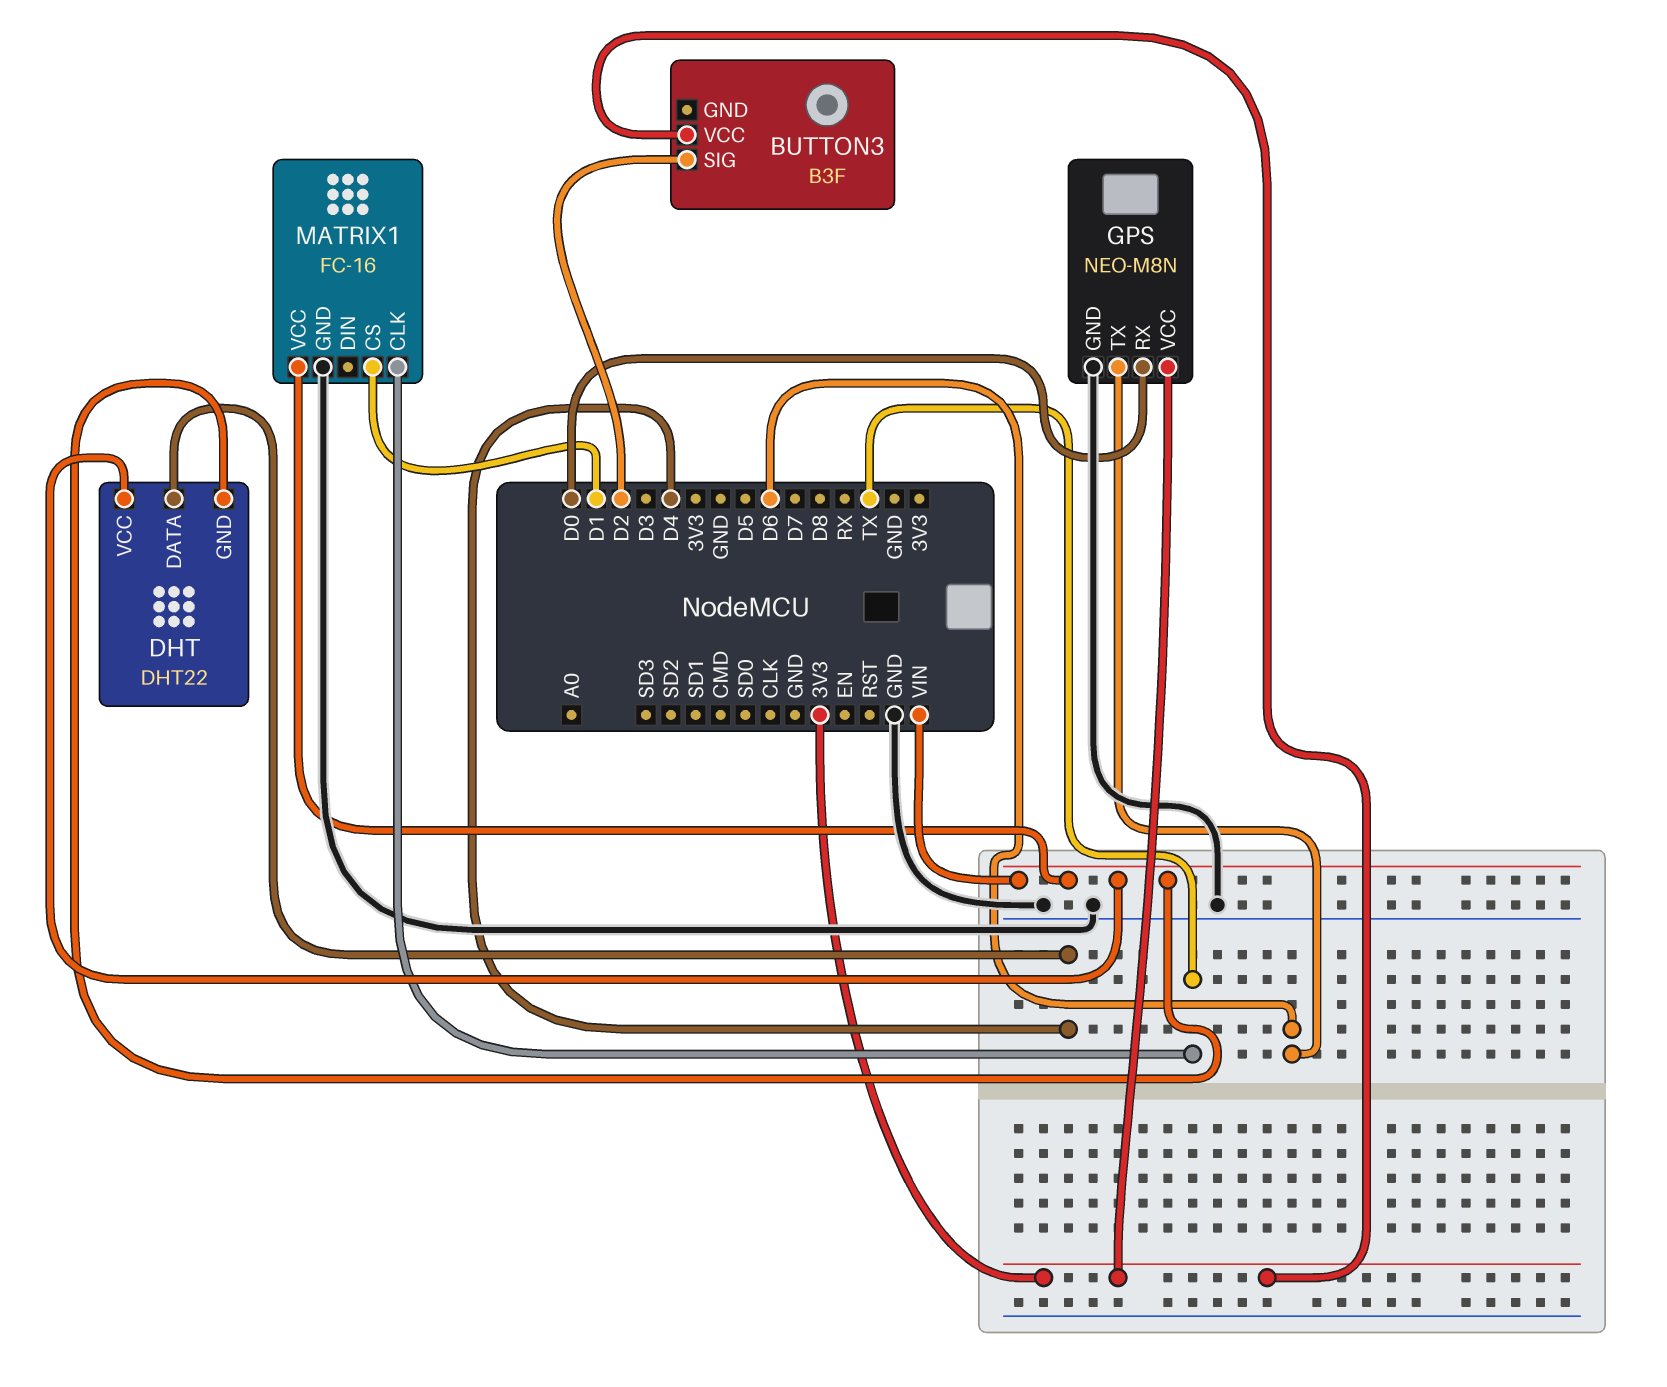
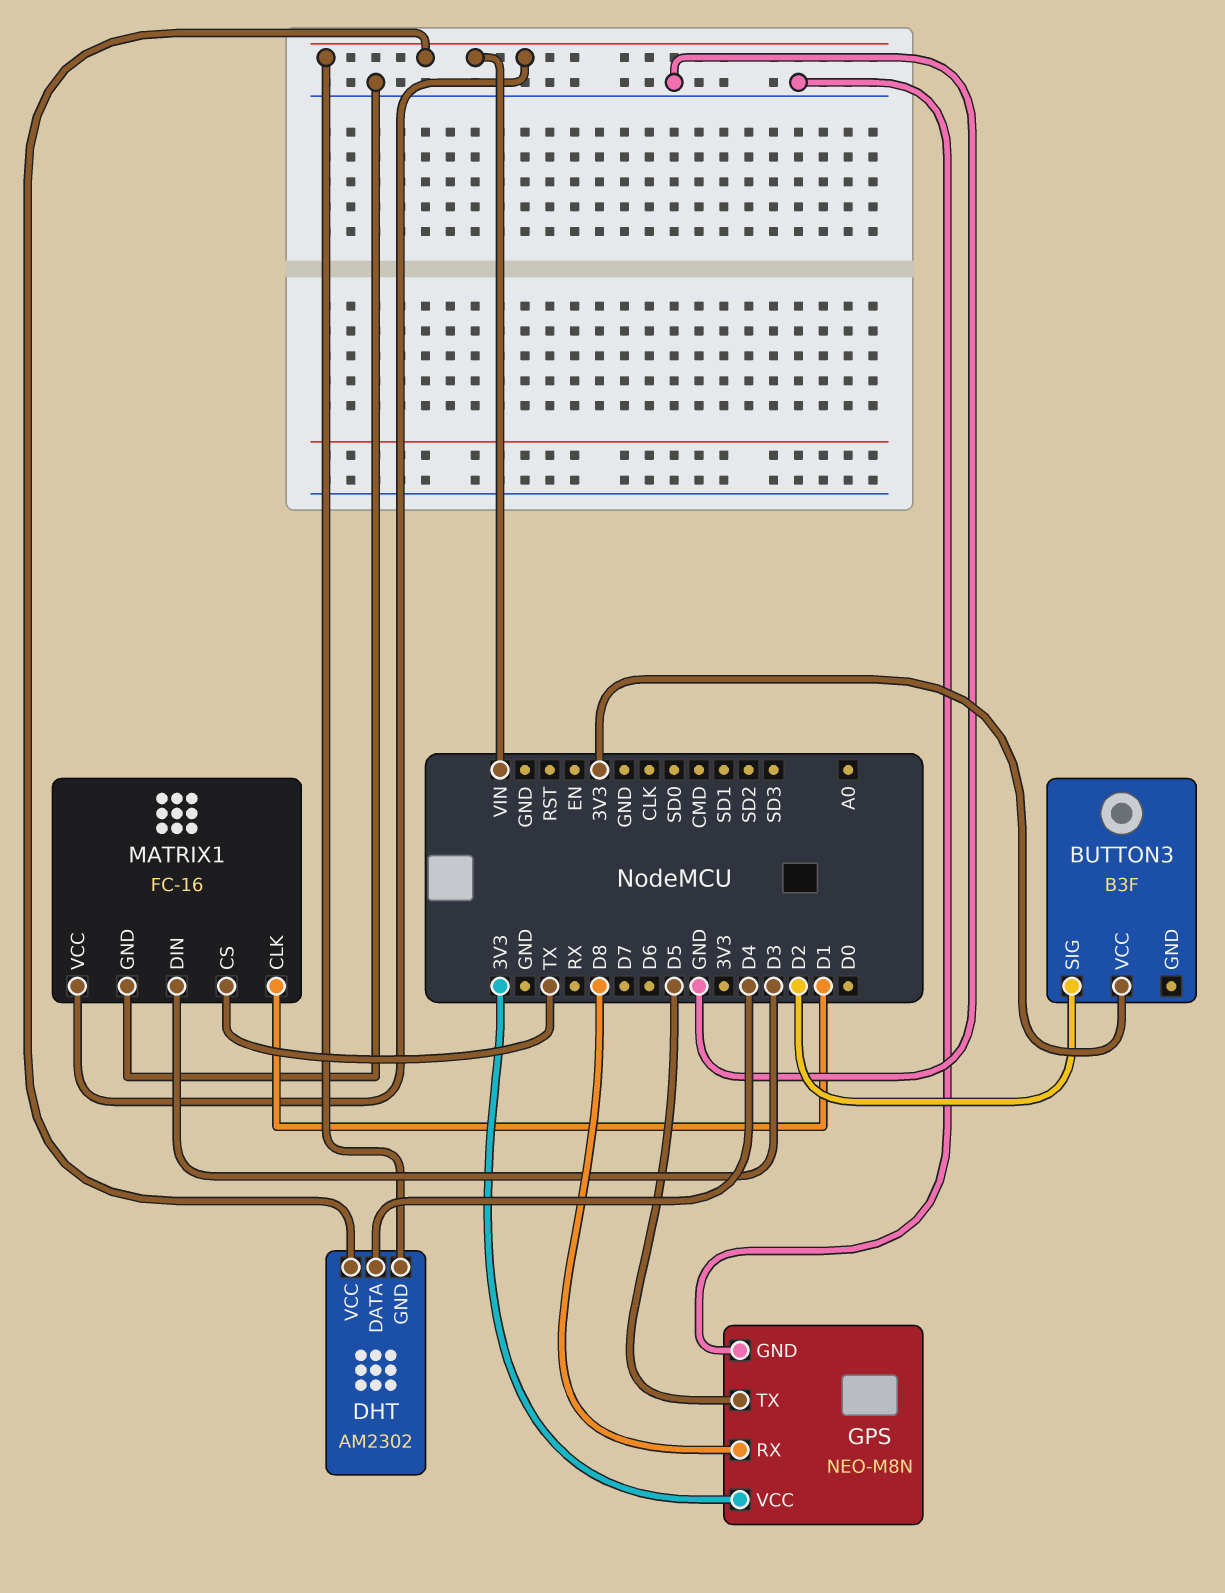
DHT: DHT22 -> AM2302
GPS pin RX: D0 -> D8
GPS pin TX: D6 -> D5
MATRIX1 pin CLK: TX -> D1
MATRIX1 pin CS: D1 -> TX
MATRIX1 pin DIN: none -> D3

